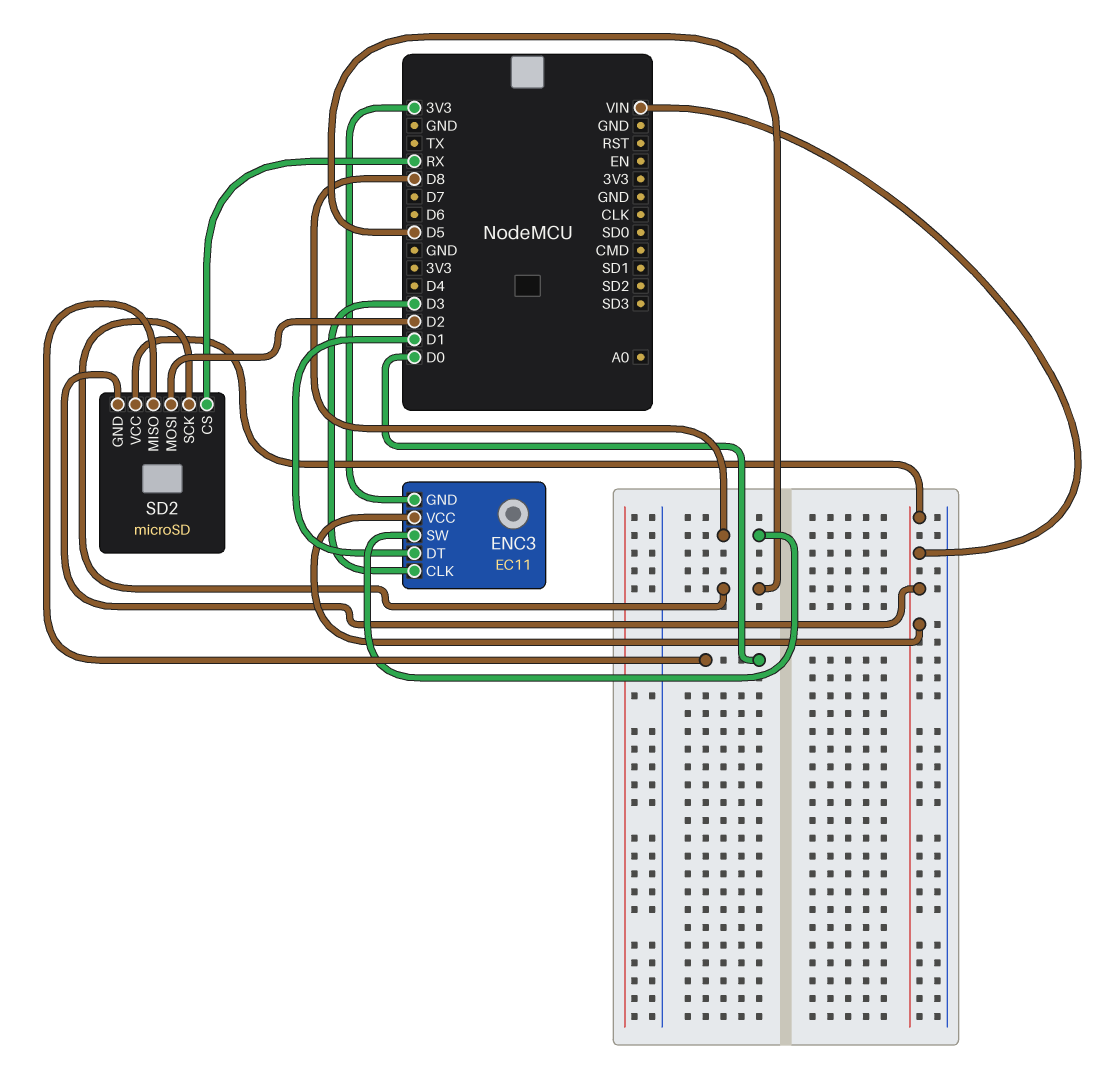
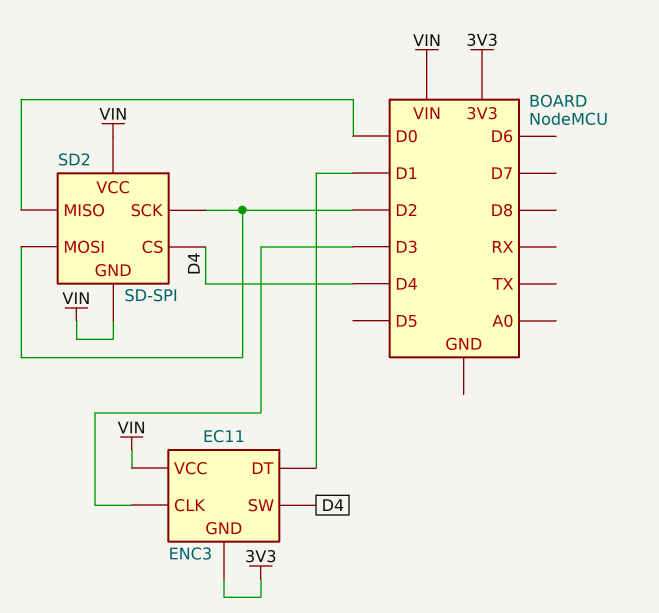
ENC3 pin SW: D8 -> D4
SD2: microSD -> SD-SPI
SD2 pin CS: RX -> D4
SD2 pin SCK: D5 -> D2

